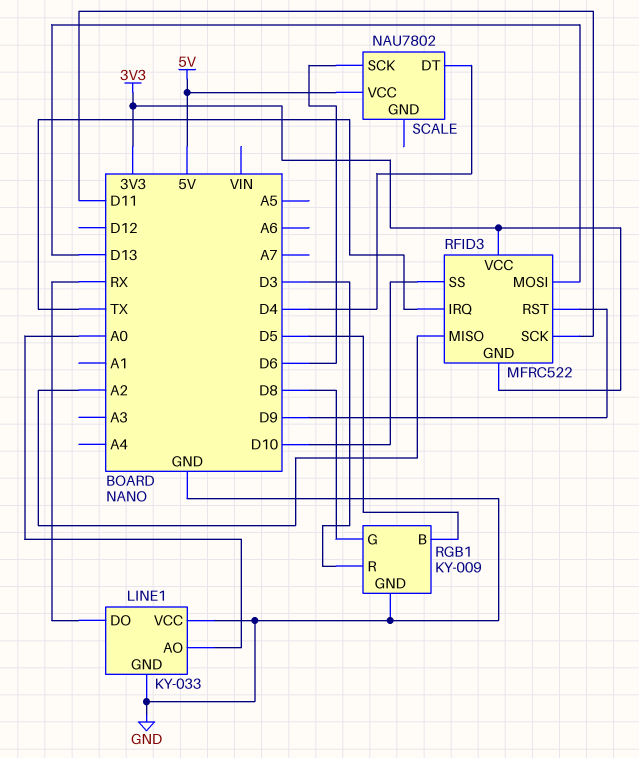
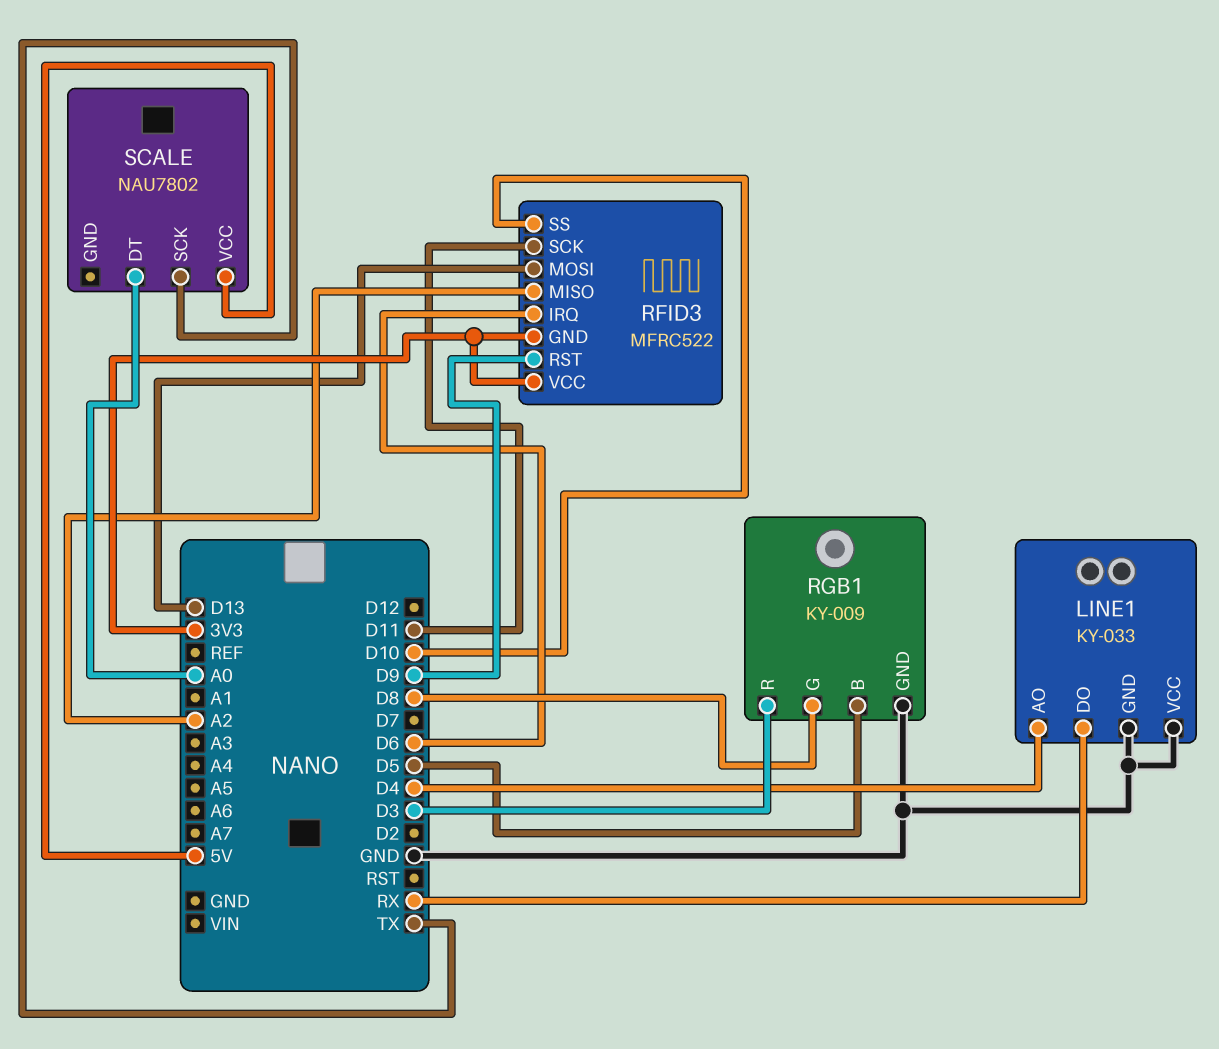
LINE1 pin AO: A0 -> D4
RFID3 pin IRQ: TX -> D6
SCALE pin DT: D4 -> A0
SCALE pin SCK: D6 -> TX

